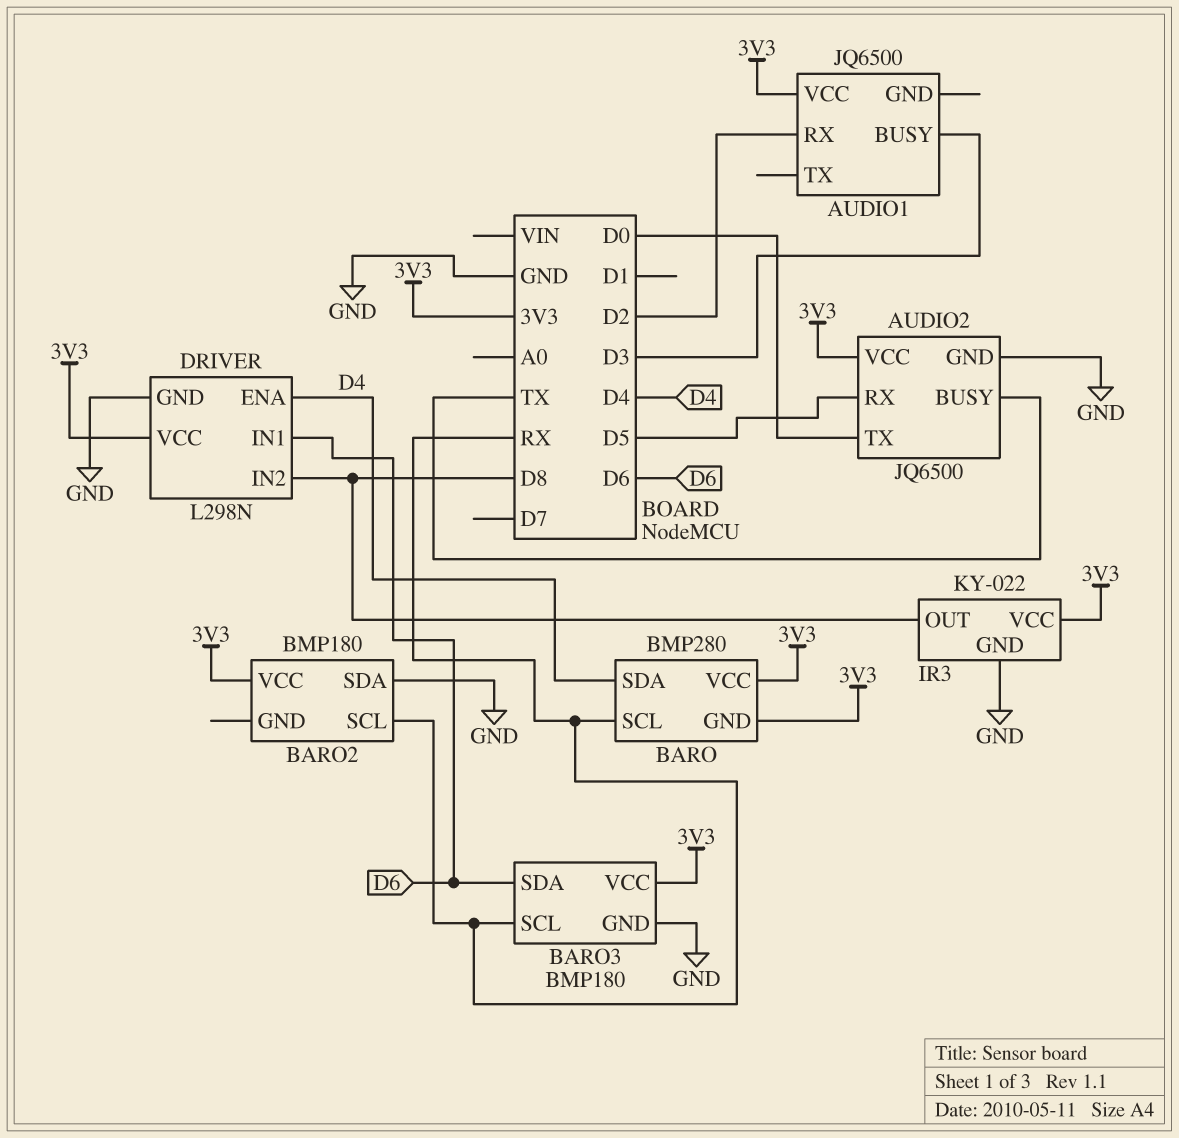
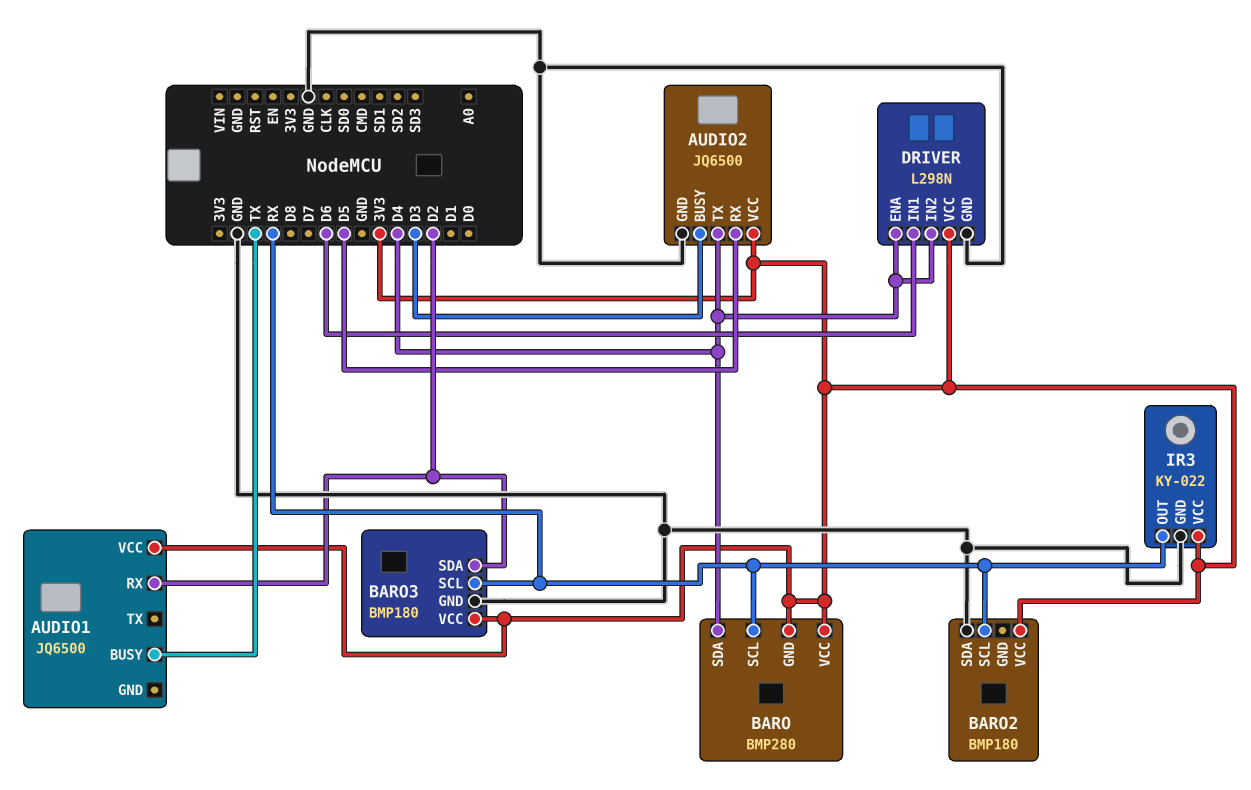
AUDIO1 pin BUSY: D3 -> TX
AUDIO2 pin BUSY: TX -> D3
AUDIO2 pin TX: D0 -> D4
BARO3 pin SDA: D6 -> D2
DRIVER pin IN2: D8 -> D4
IR3 pin OUT: D8 -> RX

